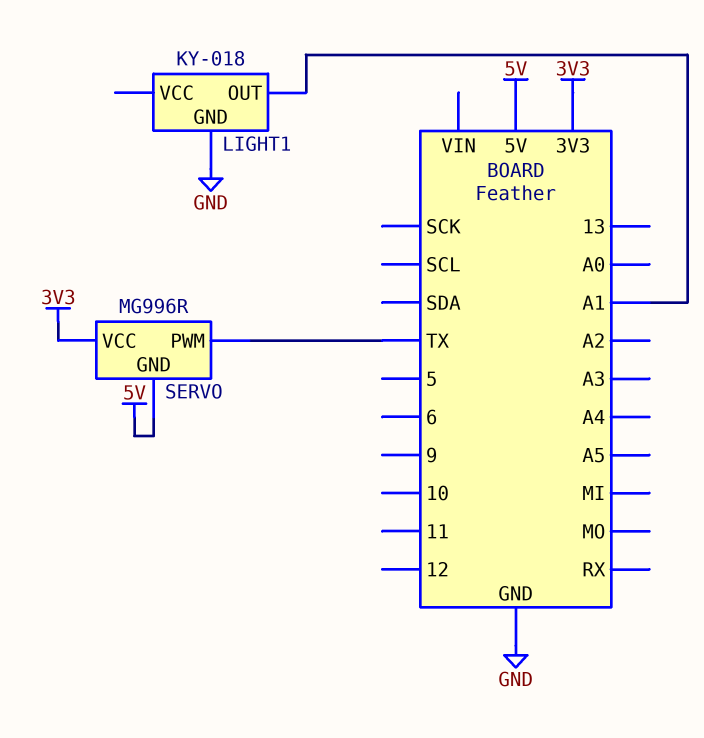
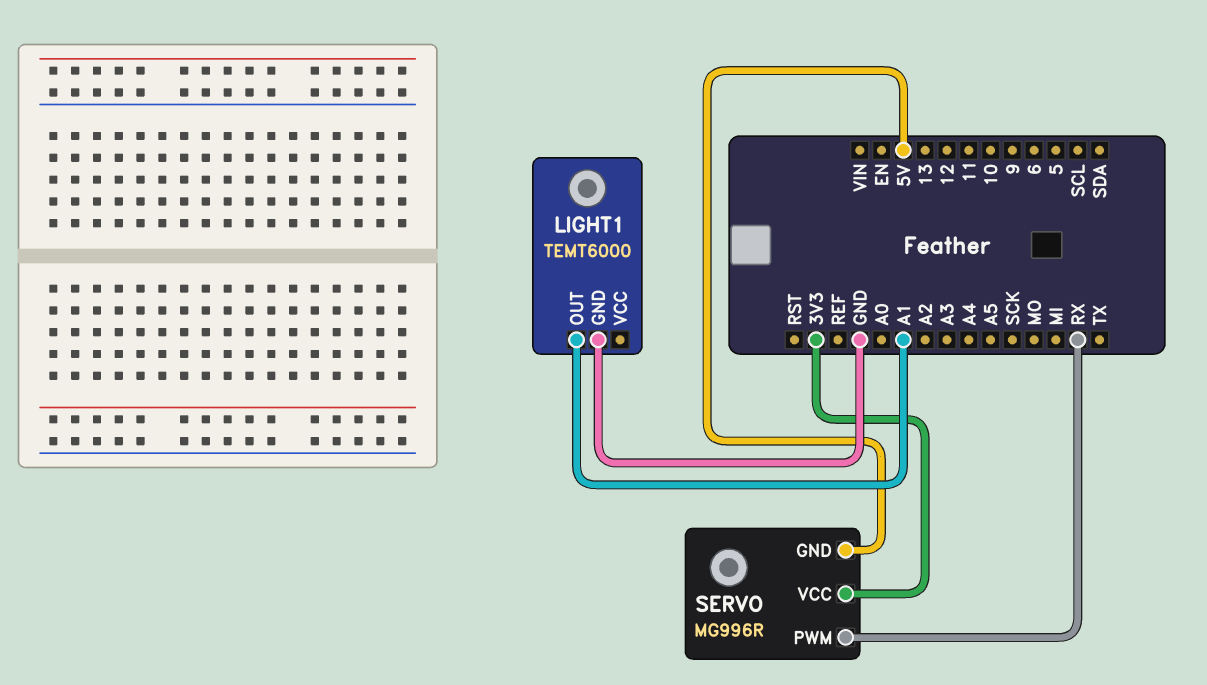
LIGHT1: KY-018 -> TEMT6000
SERVO pin PWM: TX -> RX

